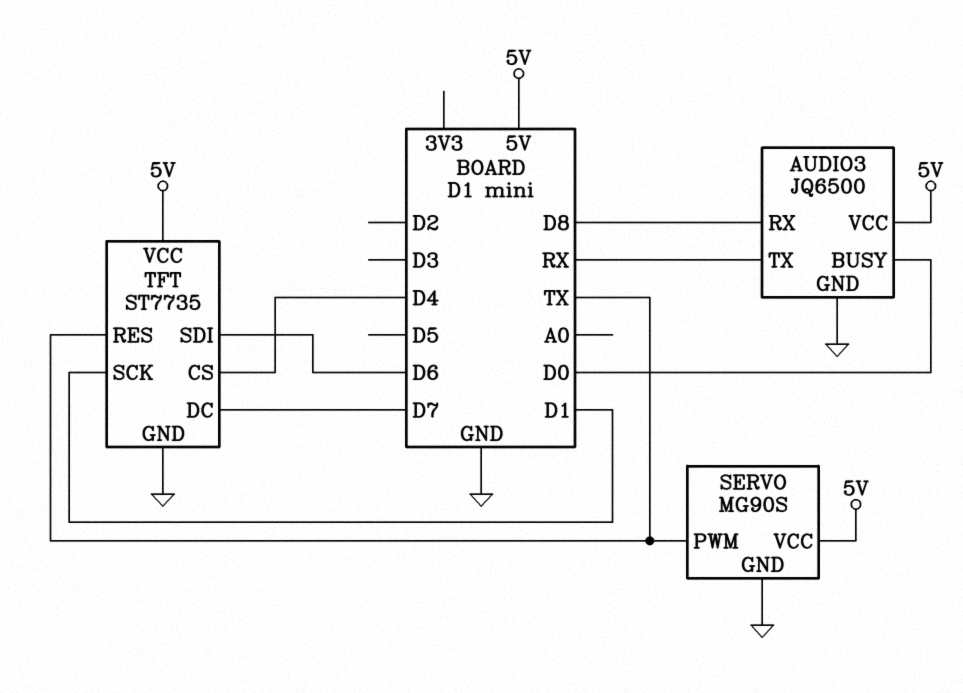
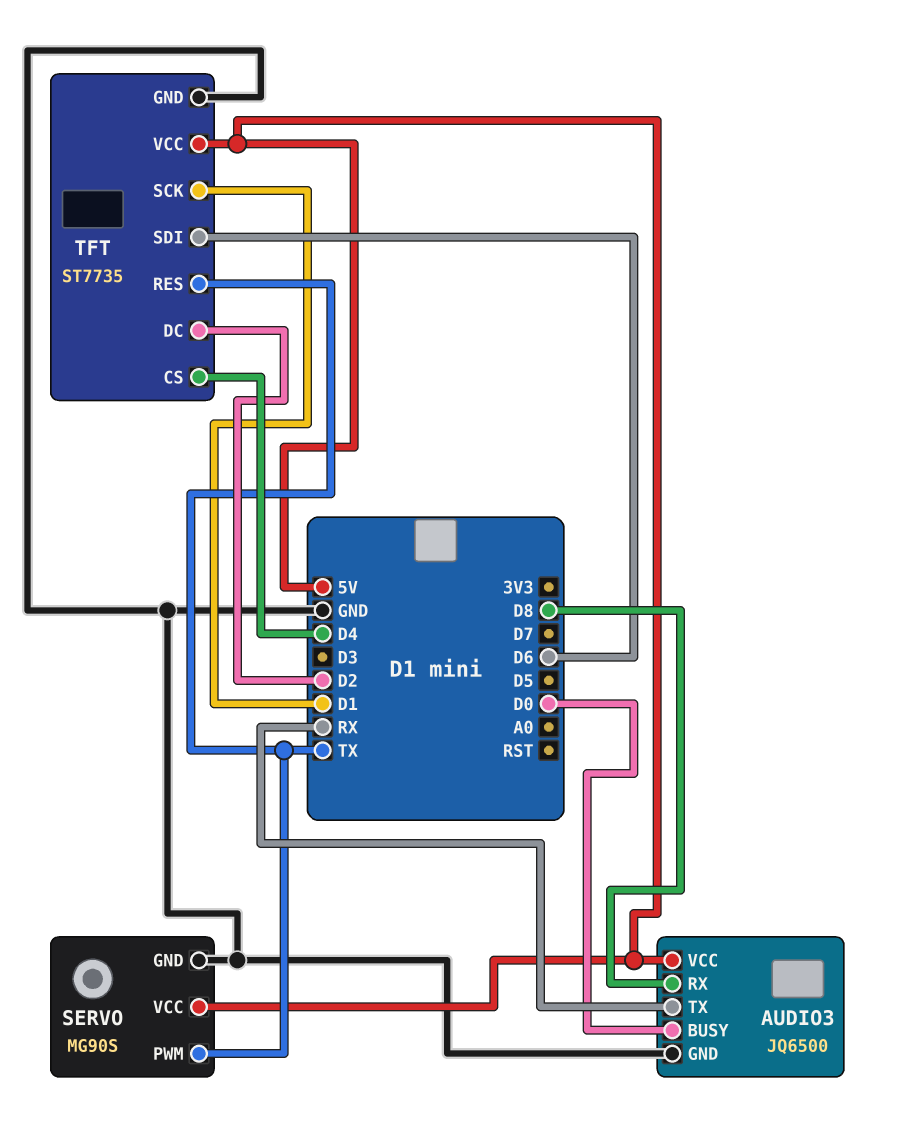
TFT pin DC: D7 -> D2

